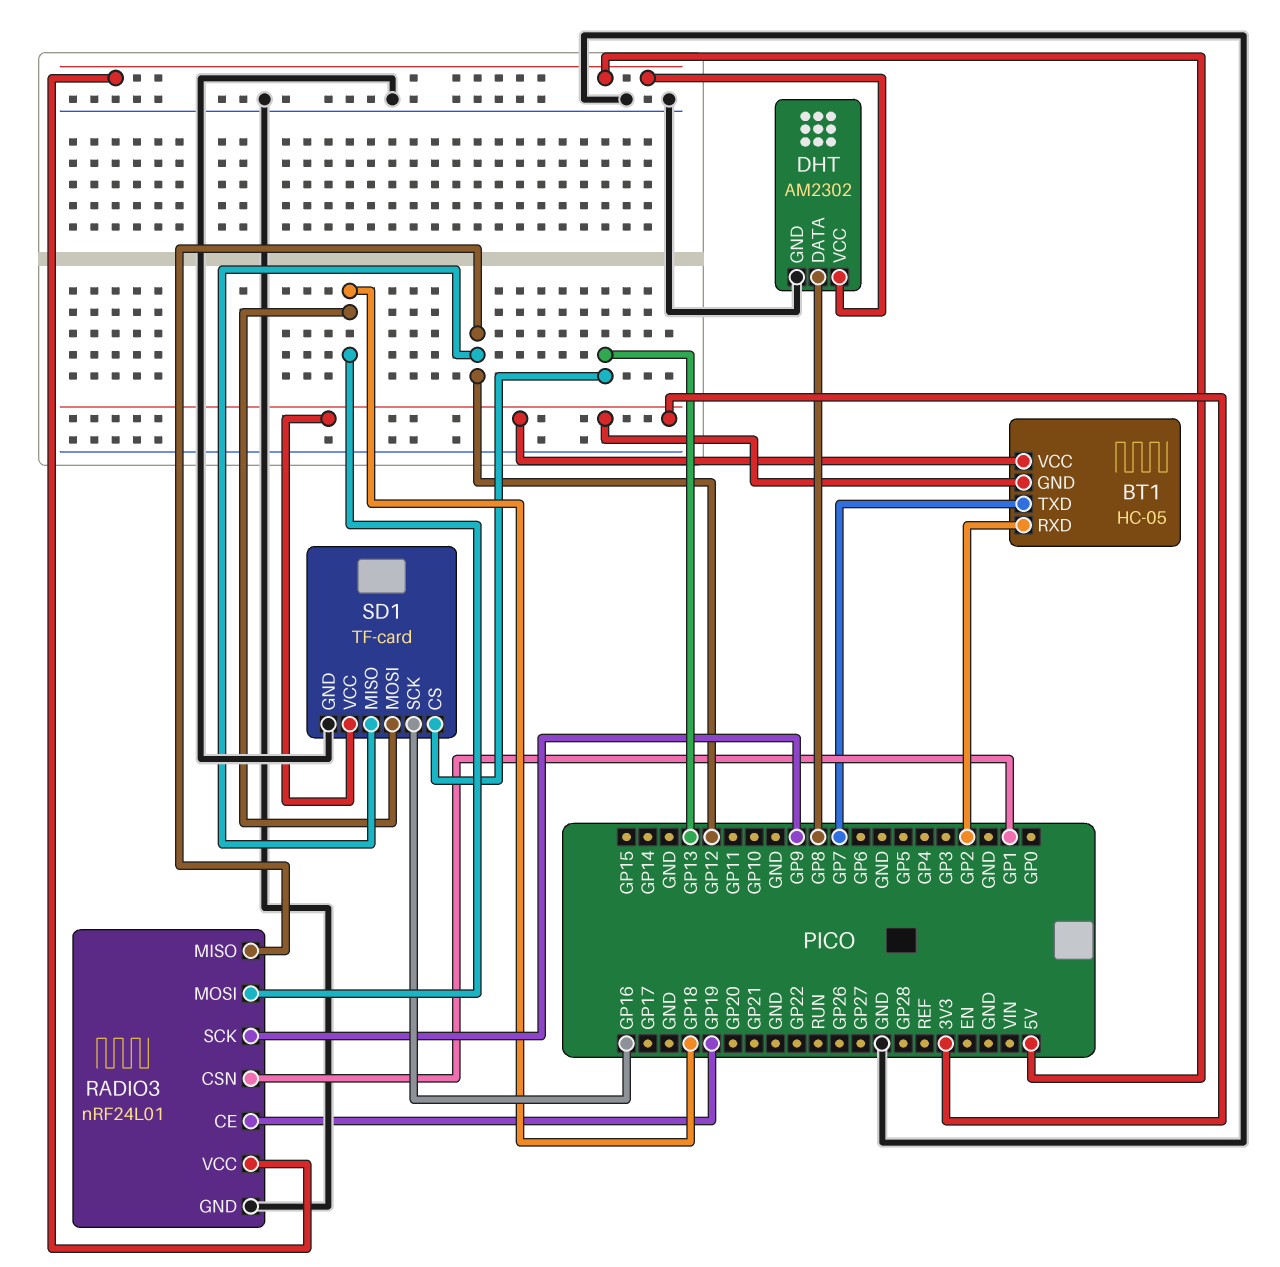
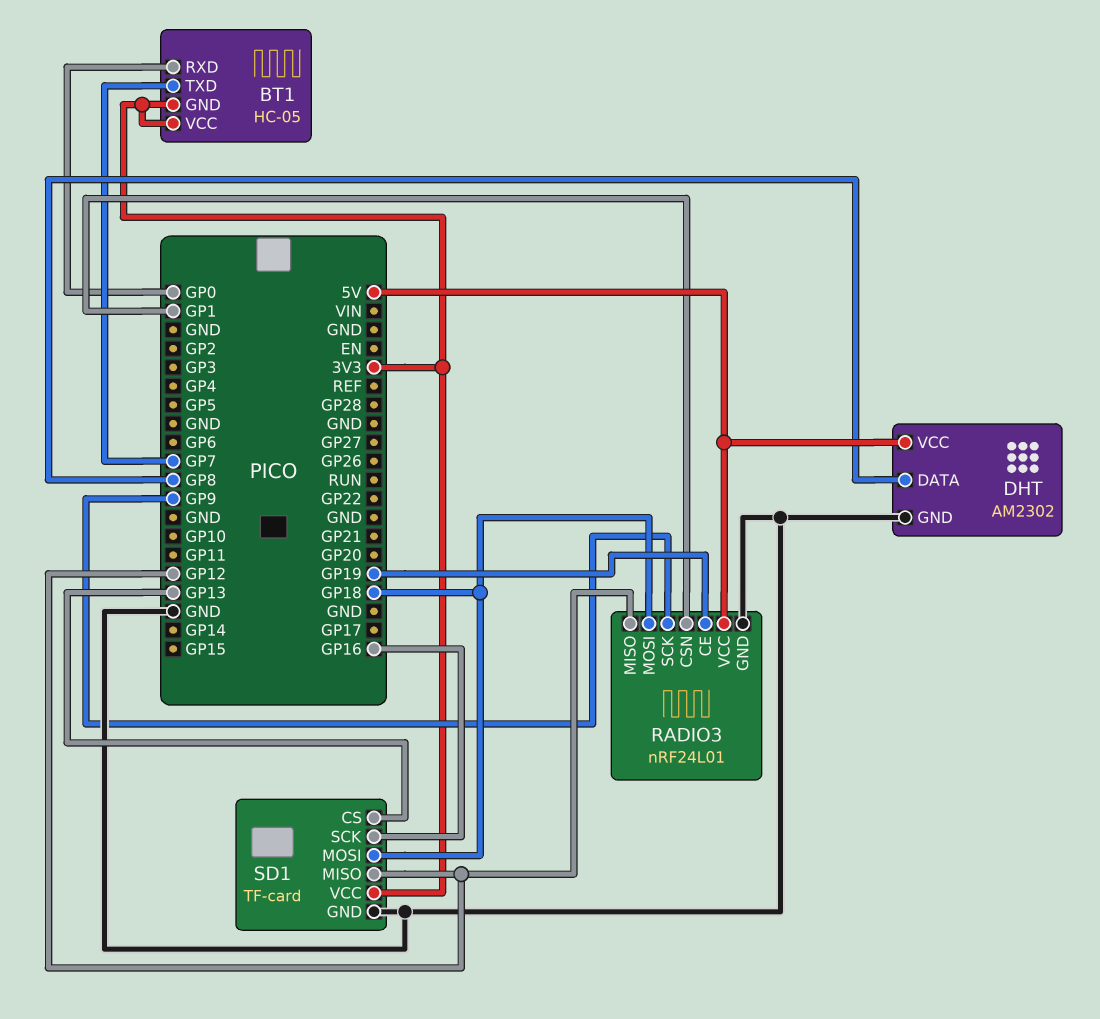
BT1 pin RXD: GP2 -> GP0

